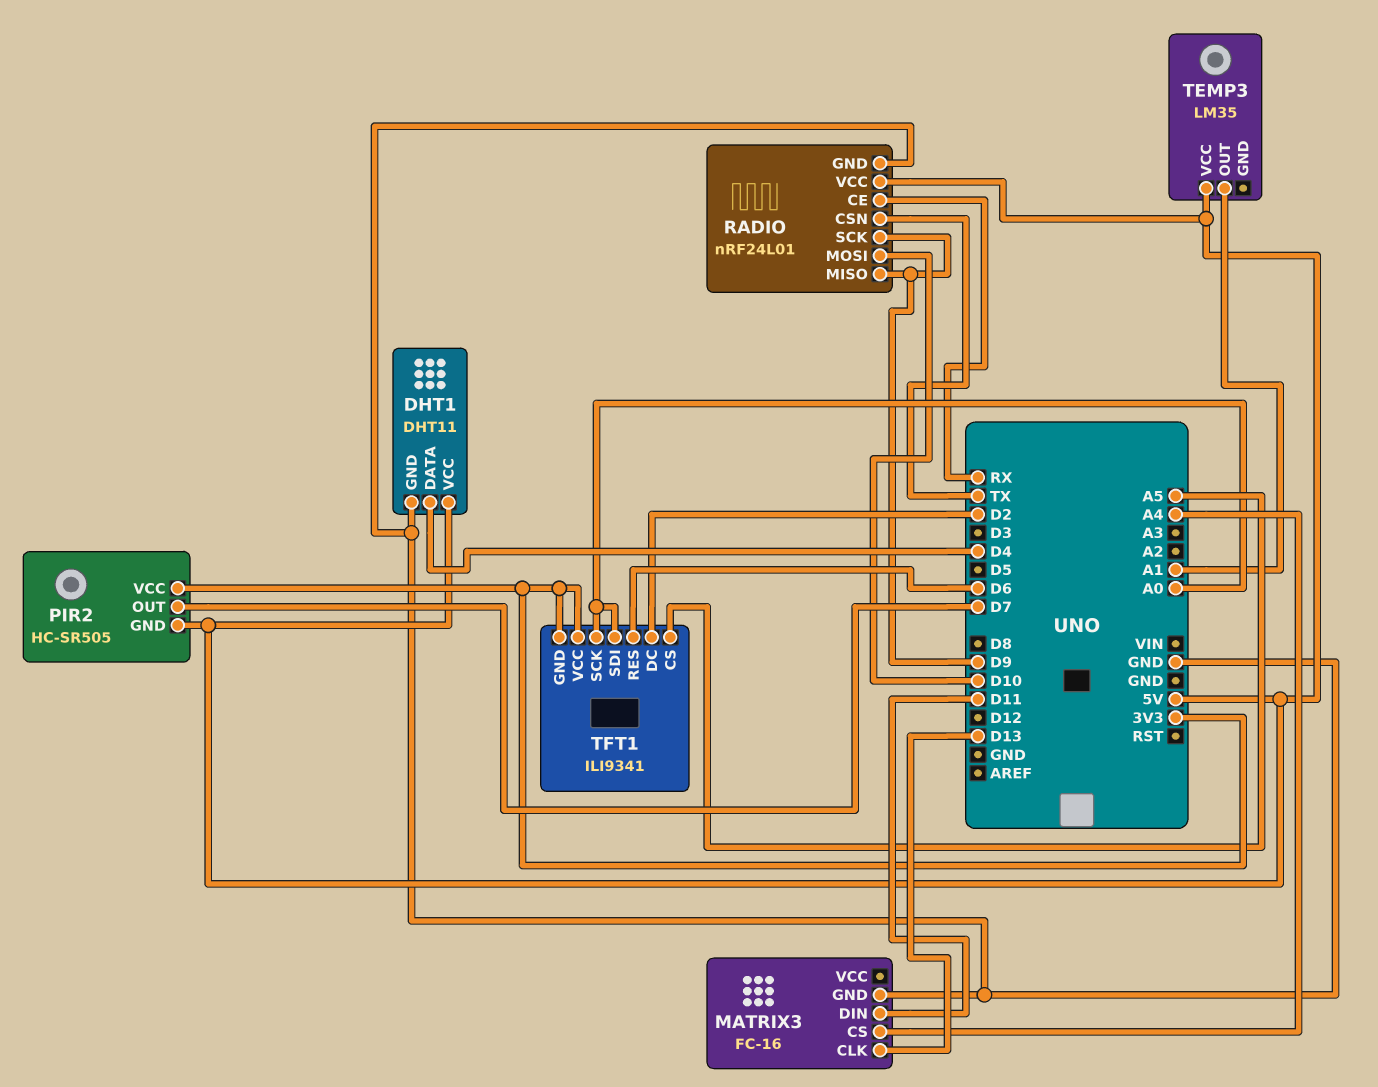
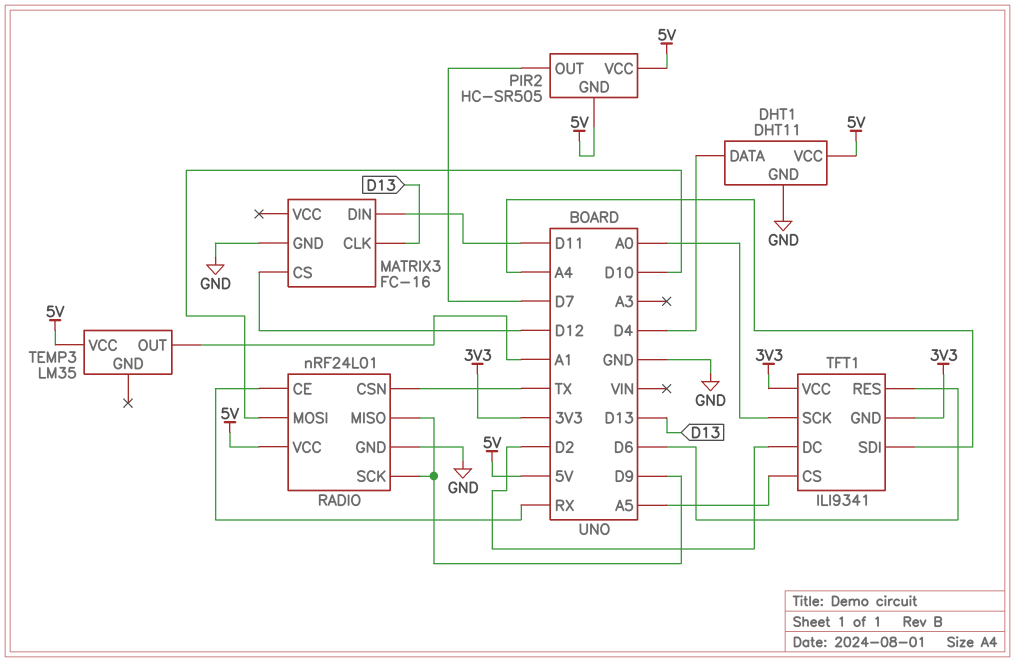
MATRIX3 pin CS: A4 -> D12
PIR2 pin VCC: 3V3 -> 5V
TFT1 pin SDI: A0 -> A4

